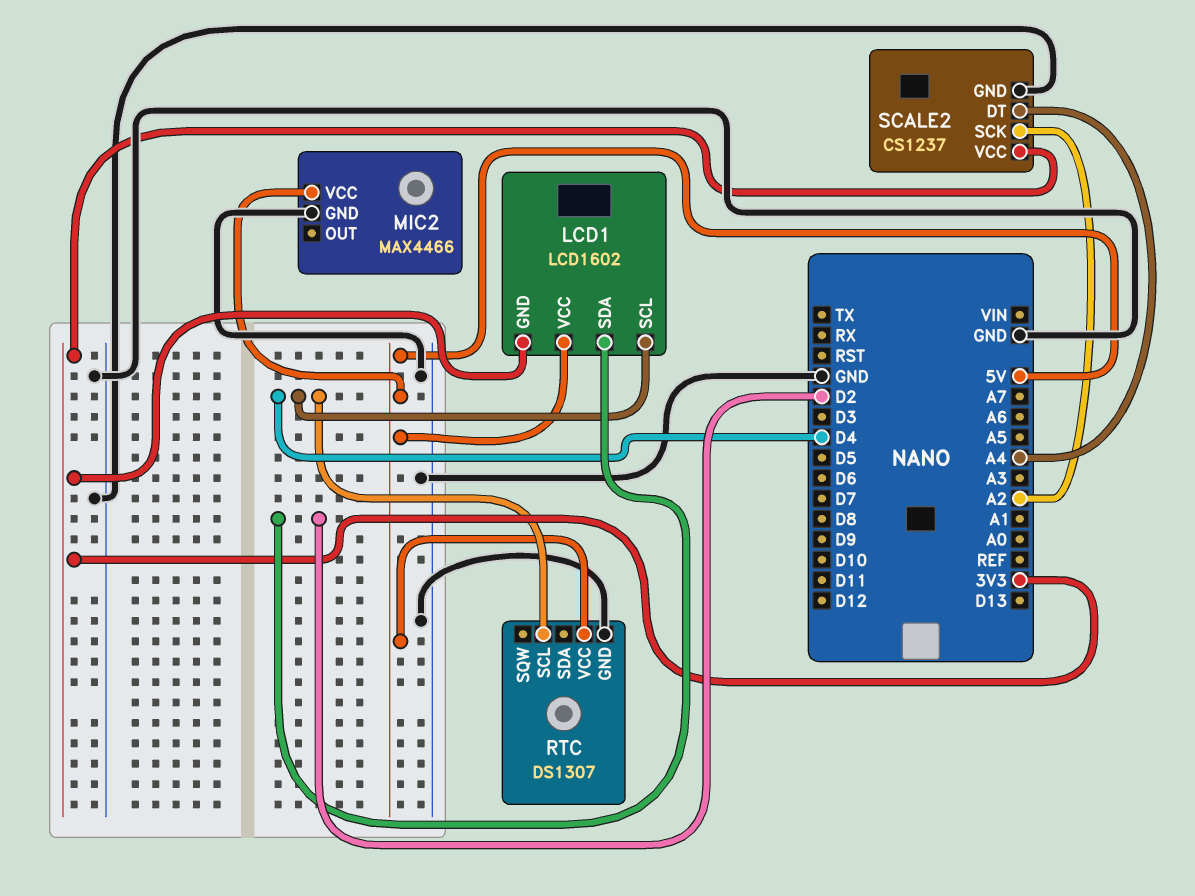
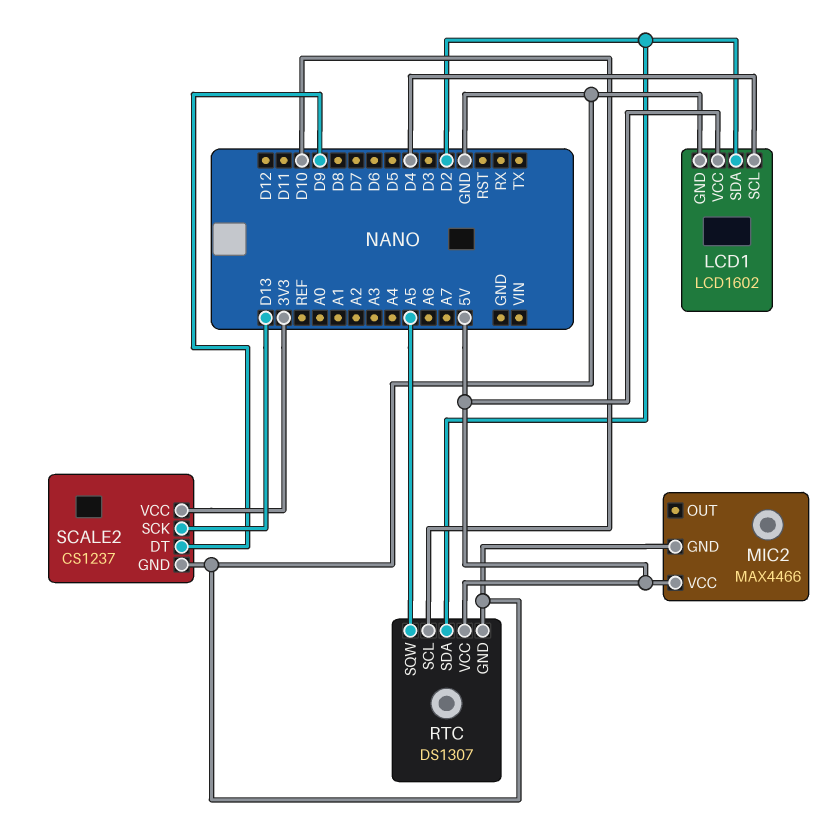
LCD1 pin GND: 3V3 -> GND
RTC pin SCL: D4 -> D10
RTC pin SDA: none -> D2
RTC pin SQW: none -> A5
SCALE2 pin DT: A4 -> D9
SCALE2 pin SCK: A2 -> D13

